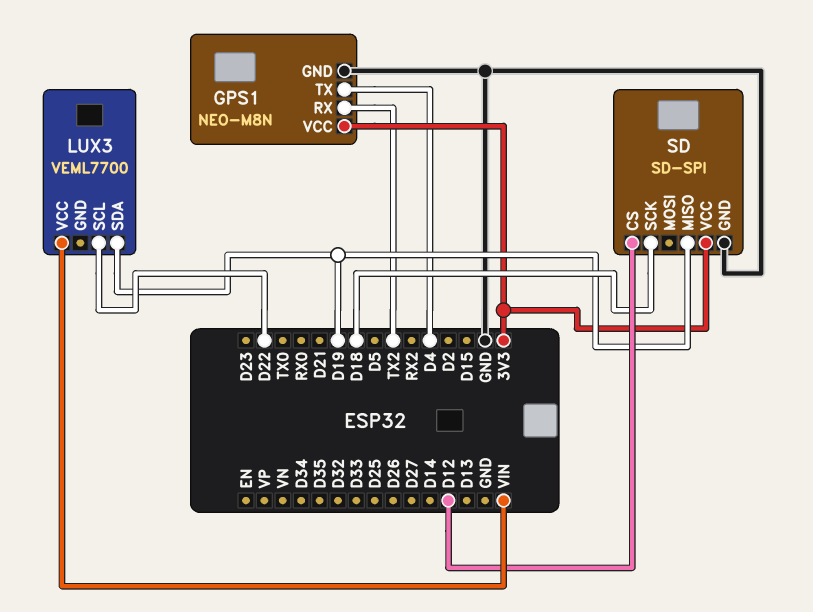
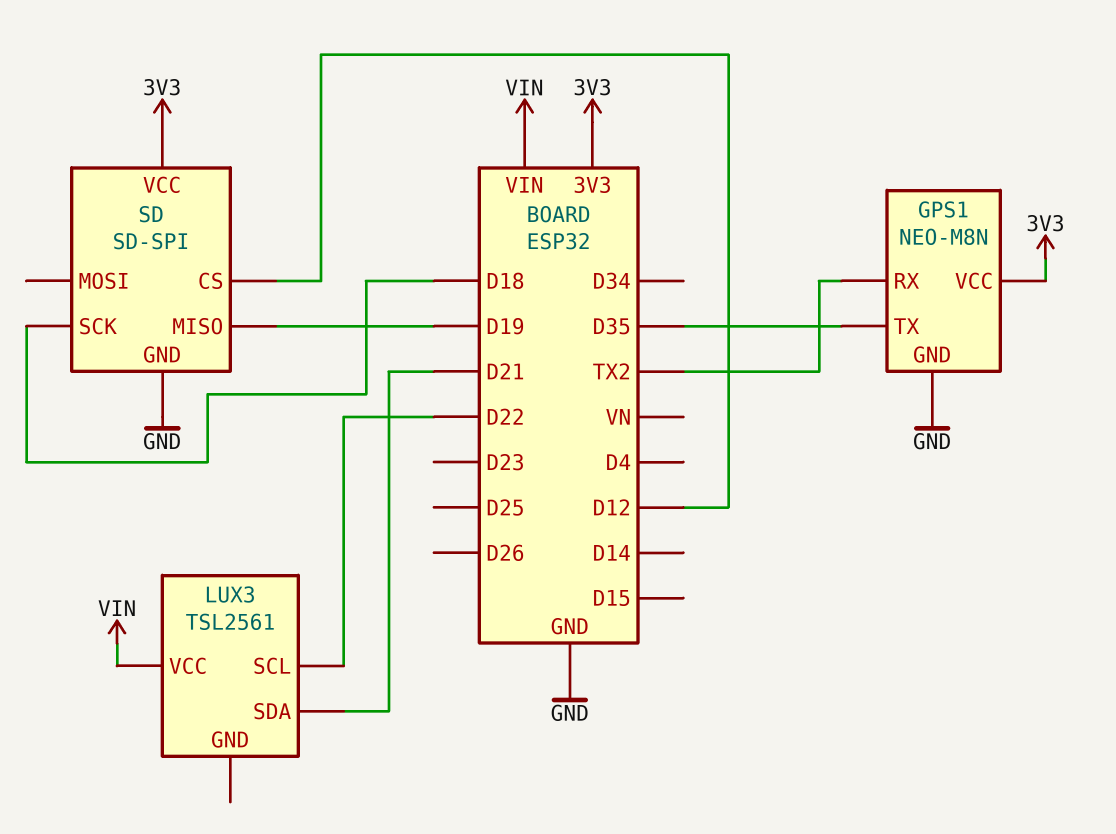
GPS1 pin TX: D4 -> D35
LUX3: VEML7700 -> TSL2561
LUX3 pin SDA: D19 -> D21

